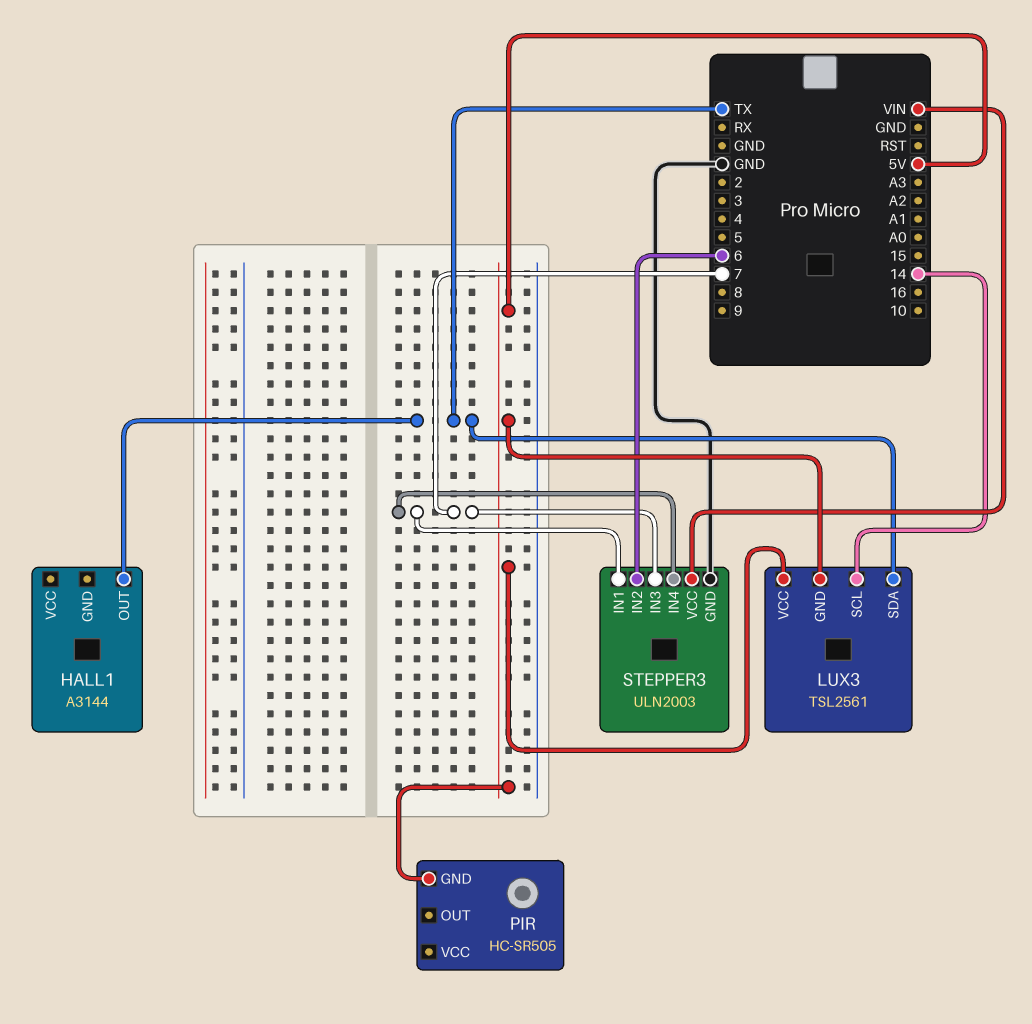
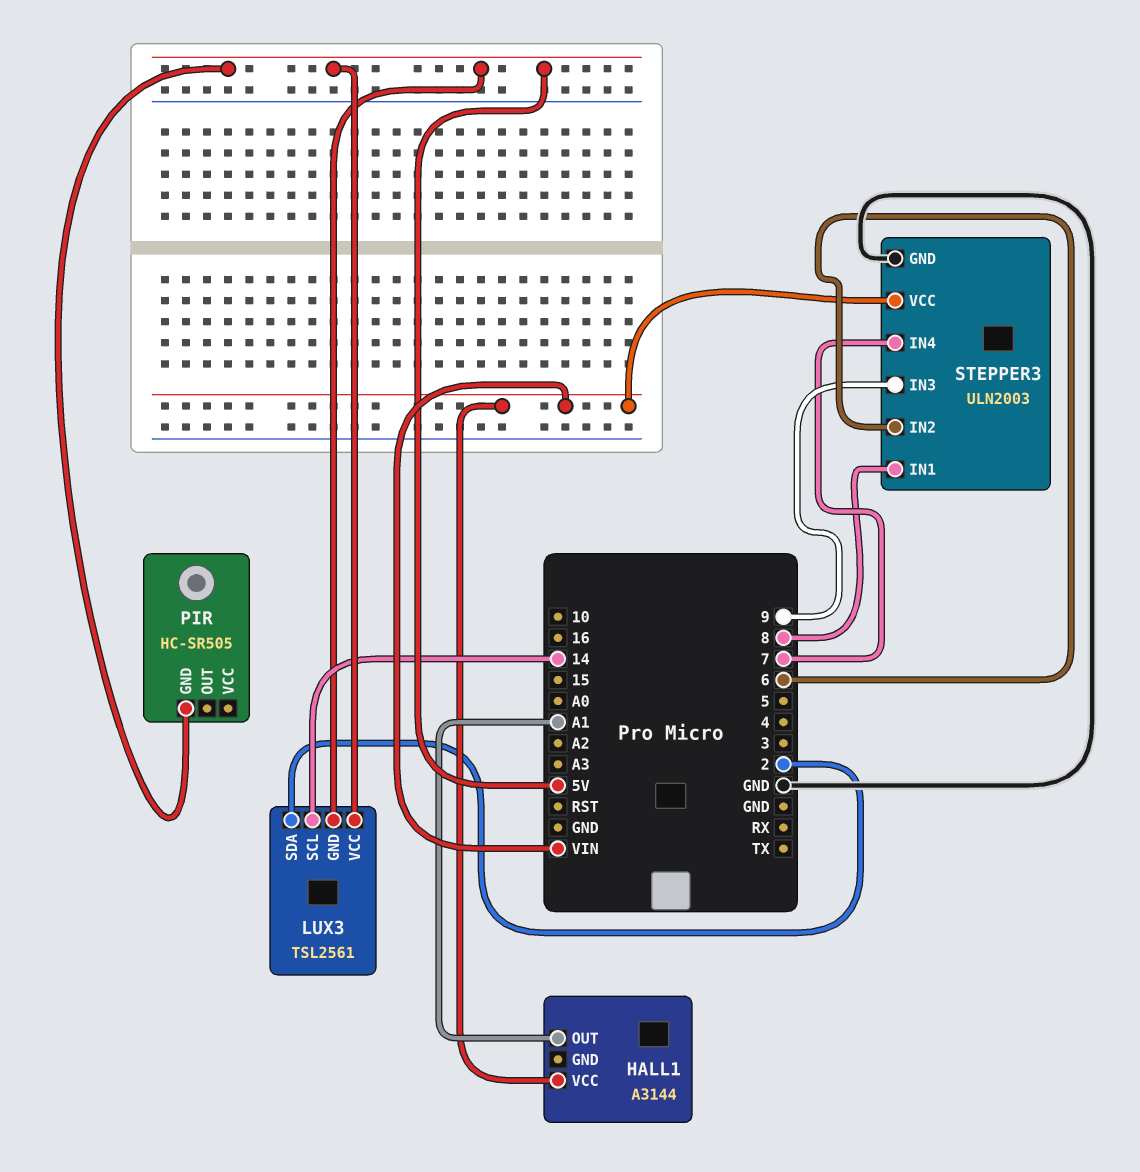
HALL1 pin OUT: TX -> A1
HALL1 pin VCC: none -> VIN
LUX3 pin SDA: TX -> 2
STEPPER3 pin IN1: 7 -> 8
STEPPER3 pin IN3: 7 -> 9

